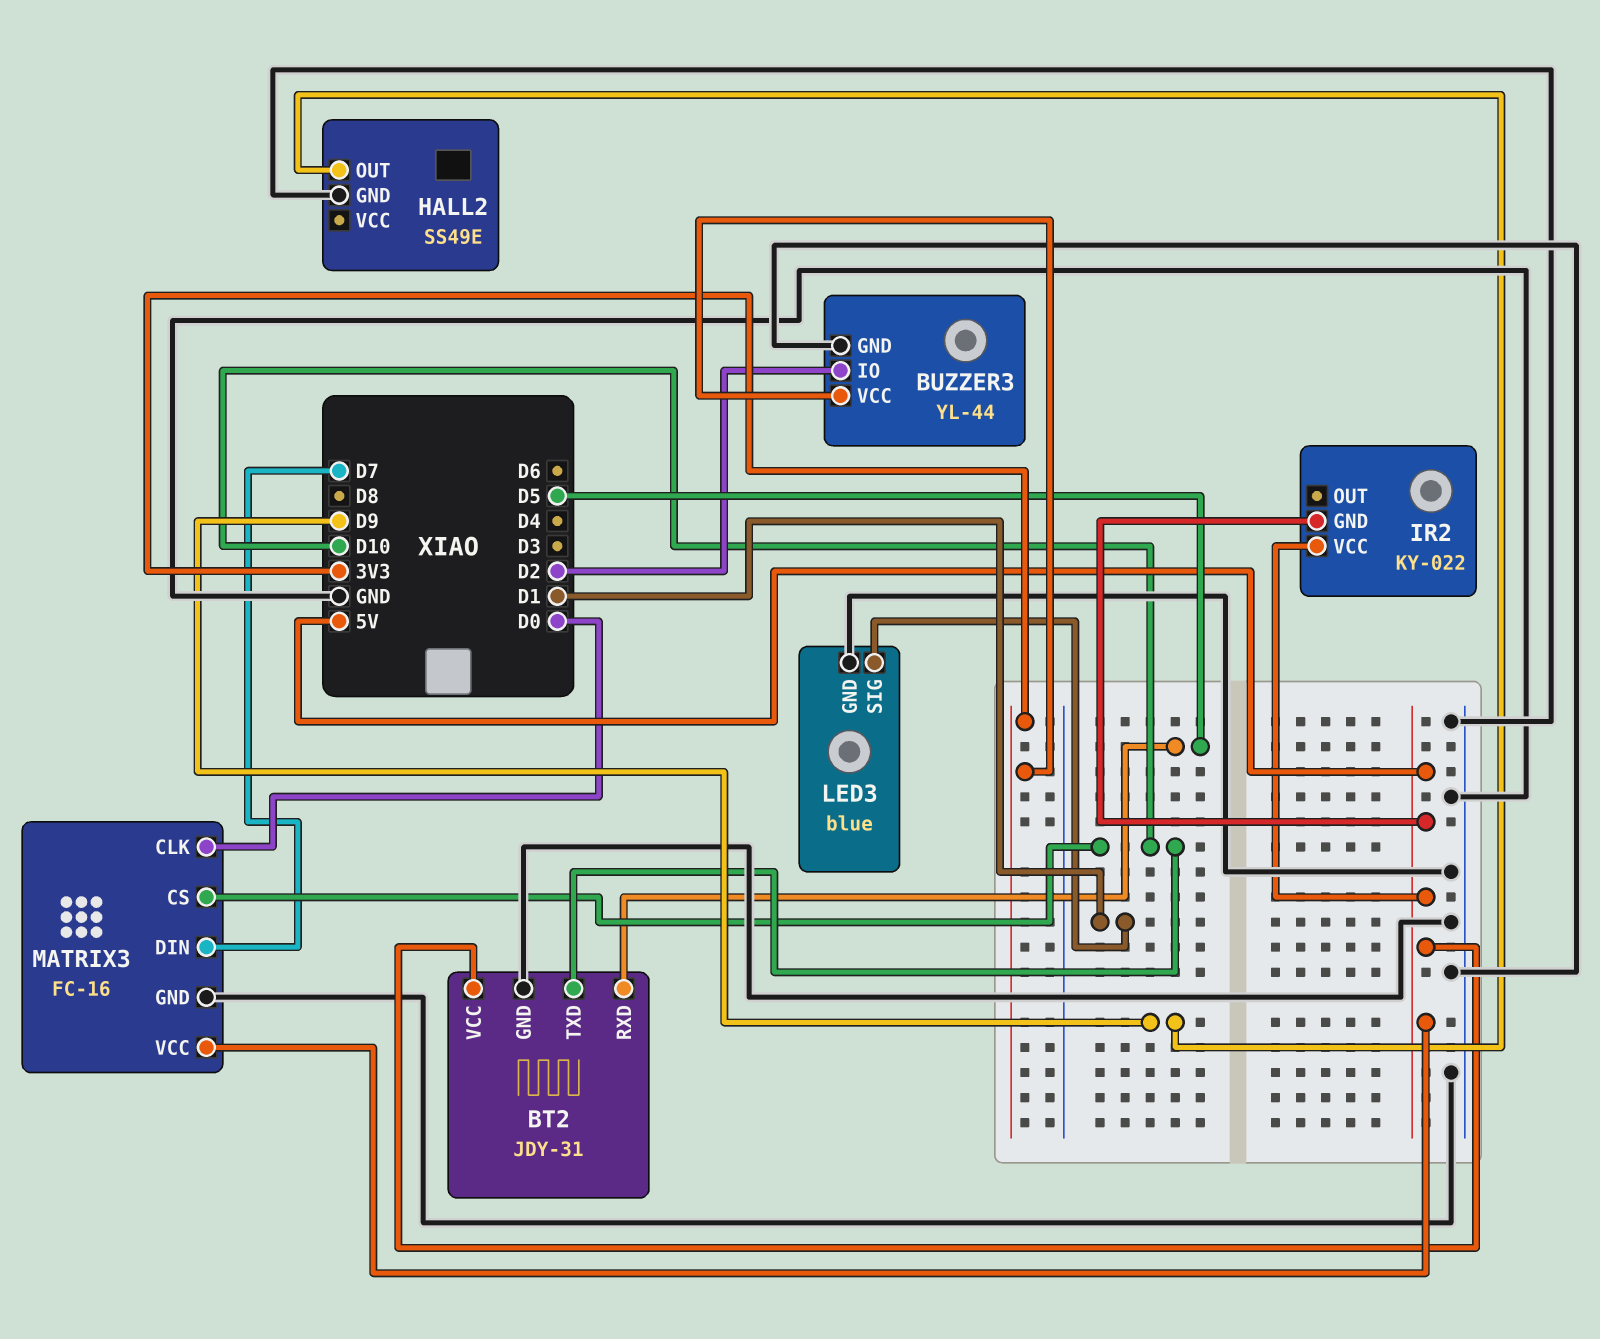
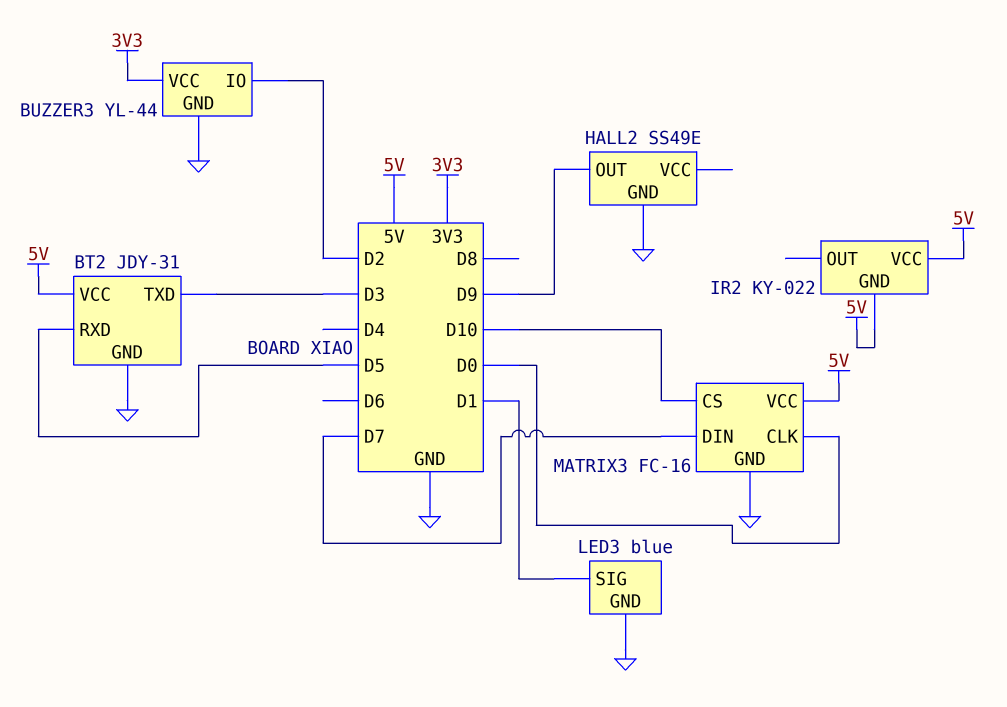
BT2 pin TXD: D10 -> D3

